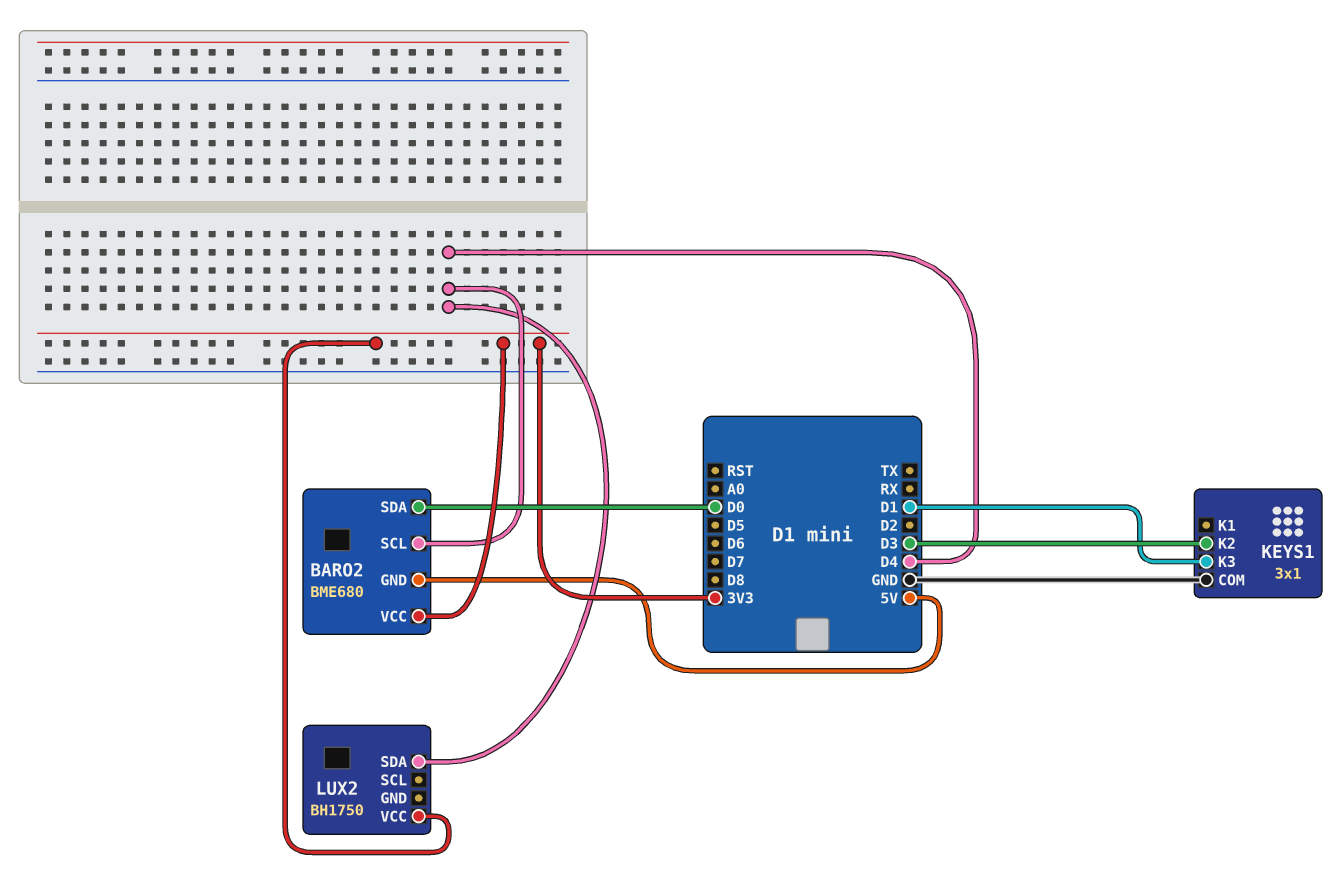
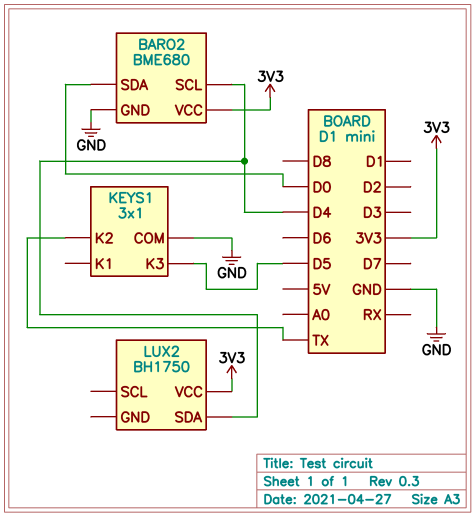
BARO2 pin GND: 5V -> GND
KEYS1 pin K2: D3 -> TX
KEYS1 pin K3: D1 -> D5

